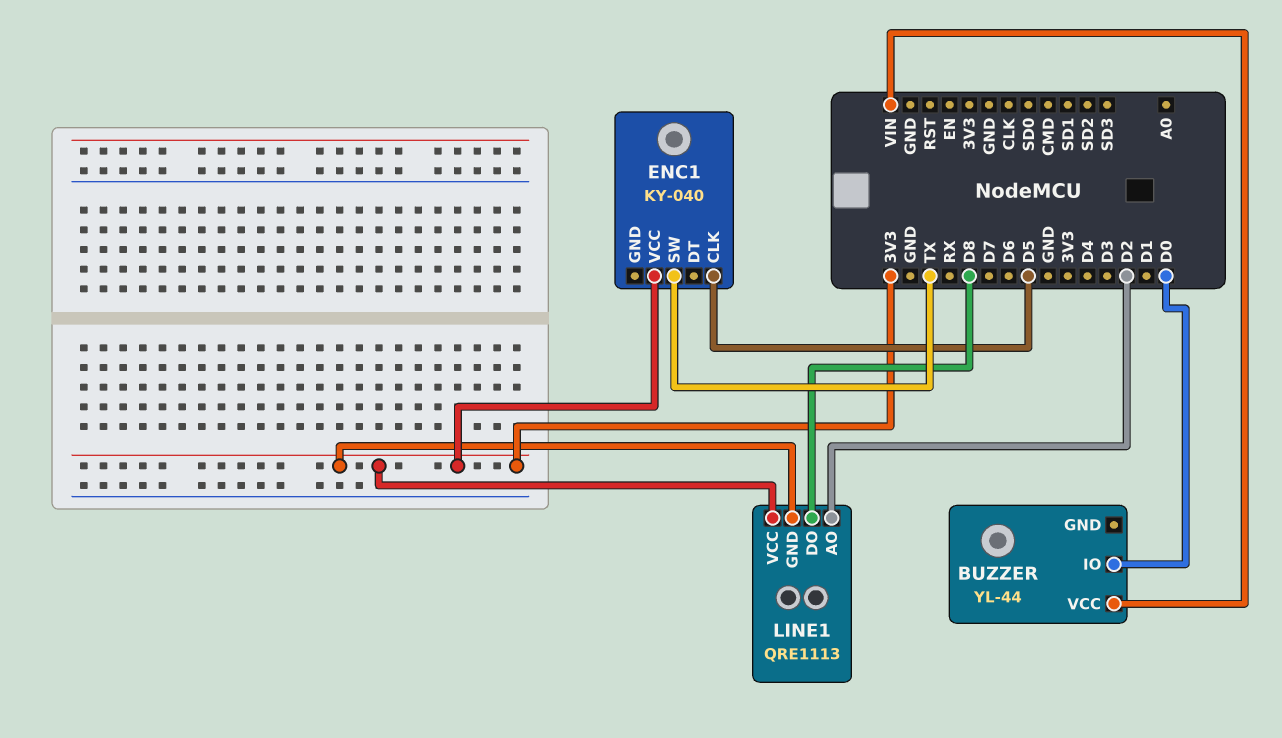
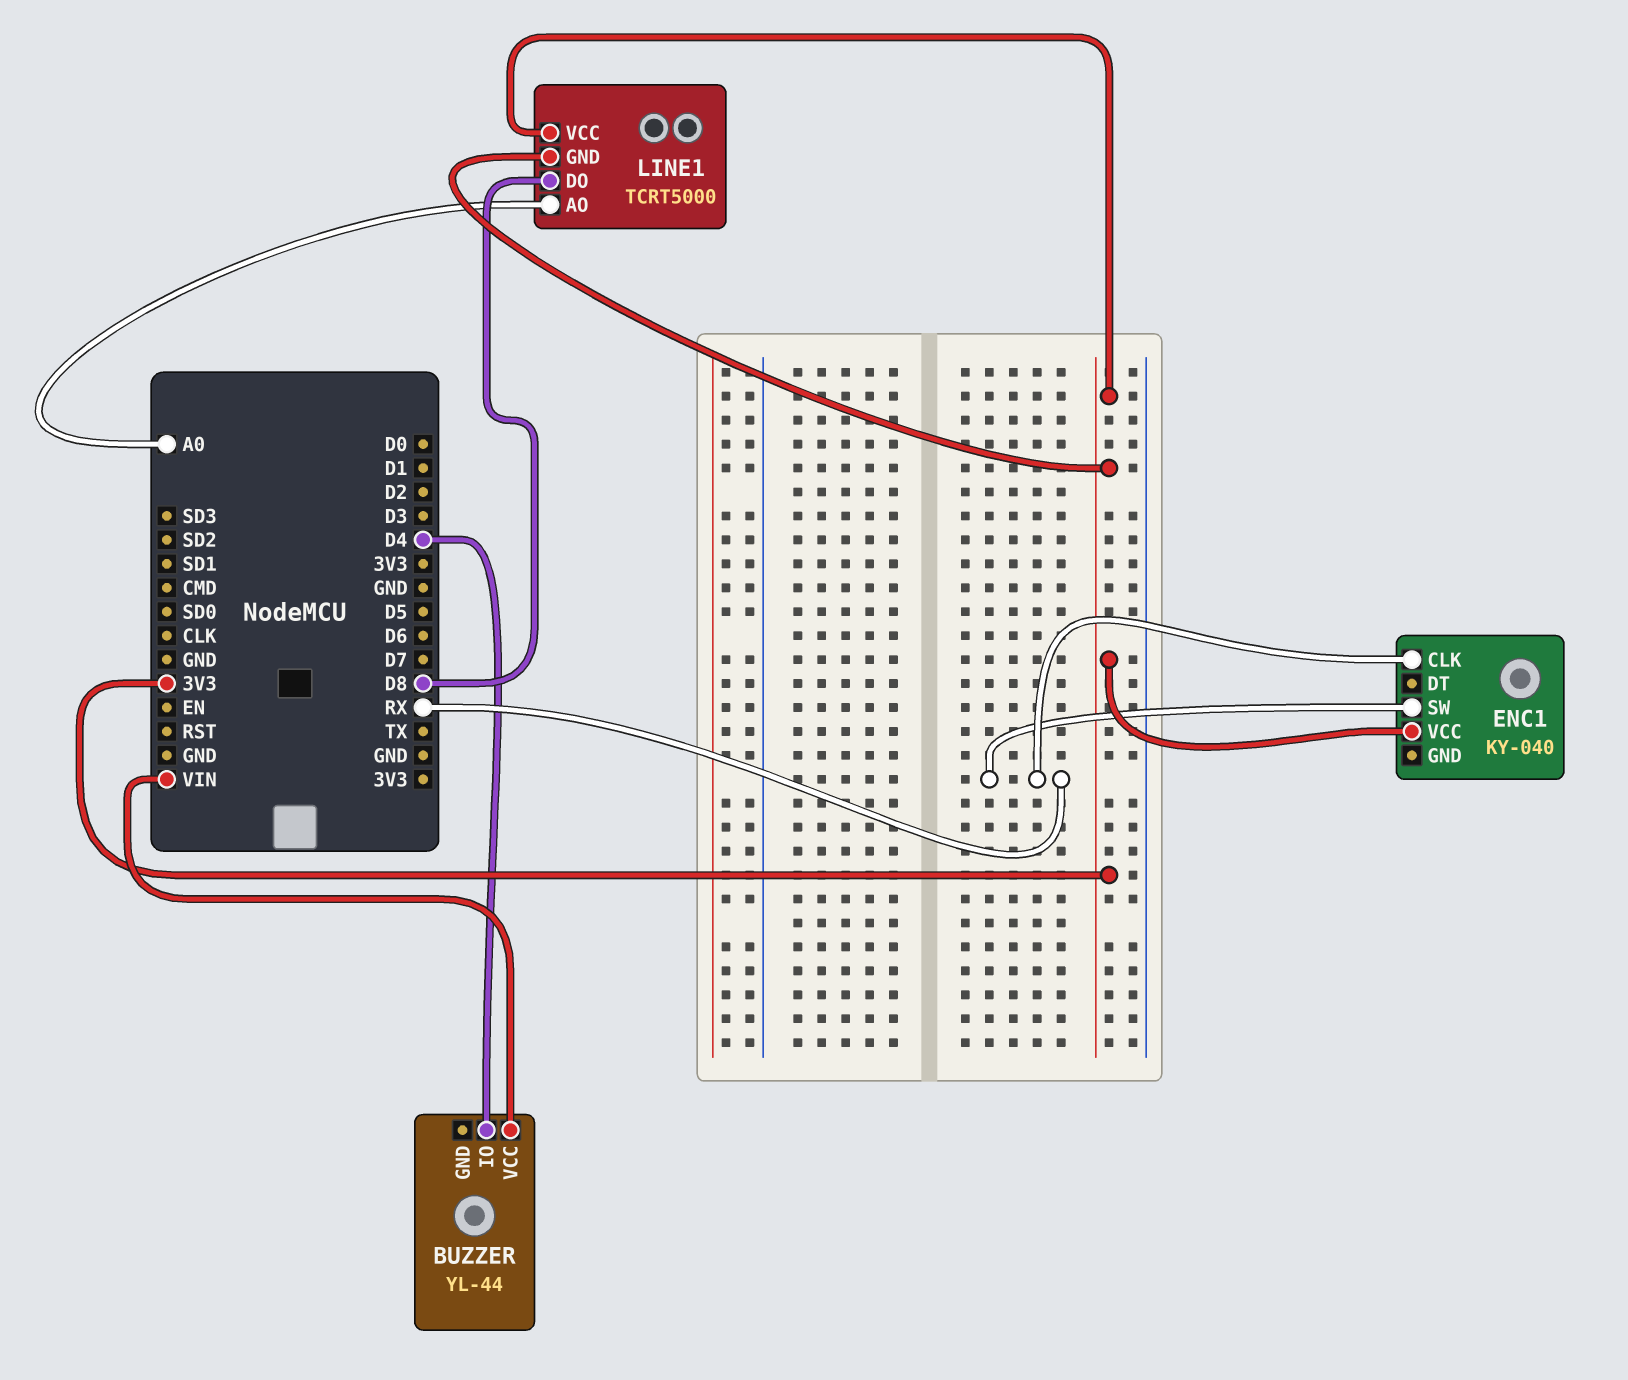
BUZZER pin IO: D0 -> D4
ENC1 pin CLK: D5 -> RX
ENC1 pin SW: TX -> RX
LINE1: QRE1113 -> TCRT5000
LINE1 pin AO: D2 -> A0

